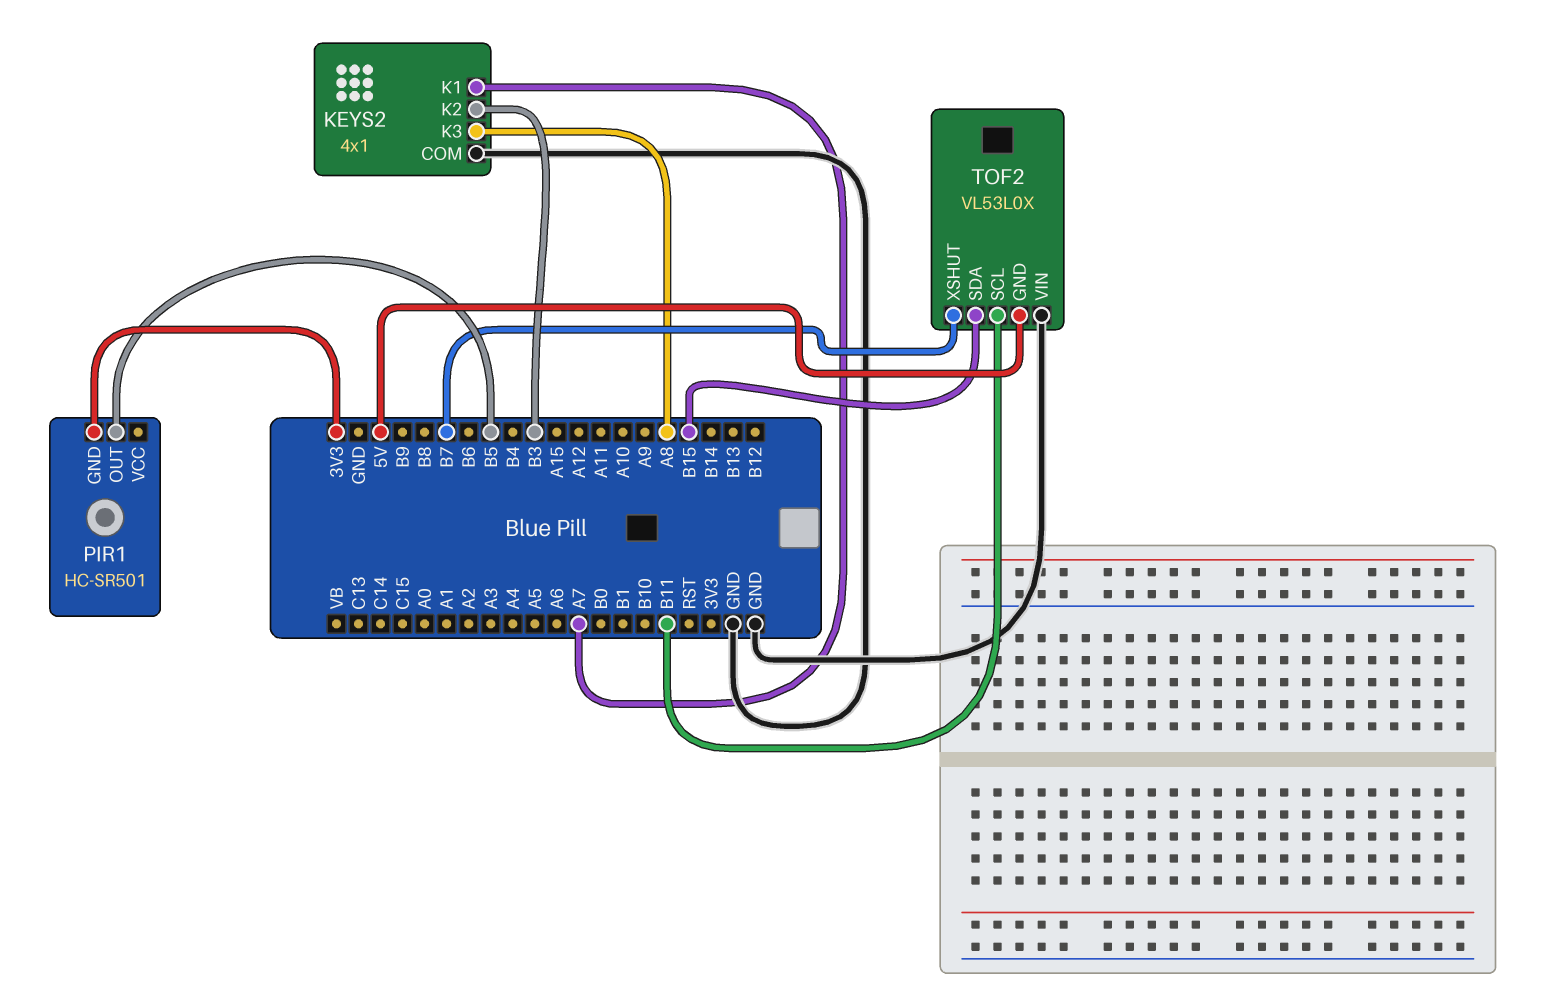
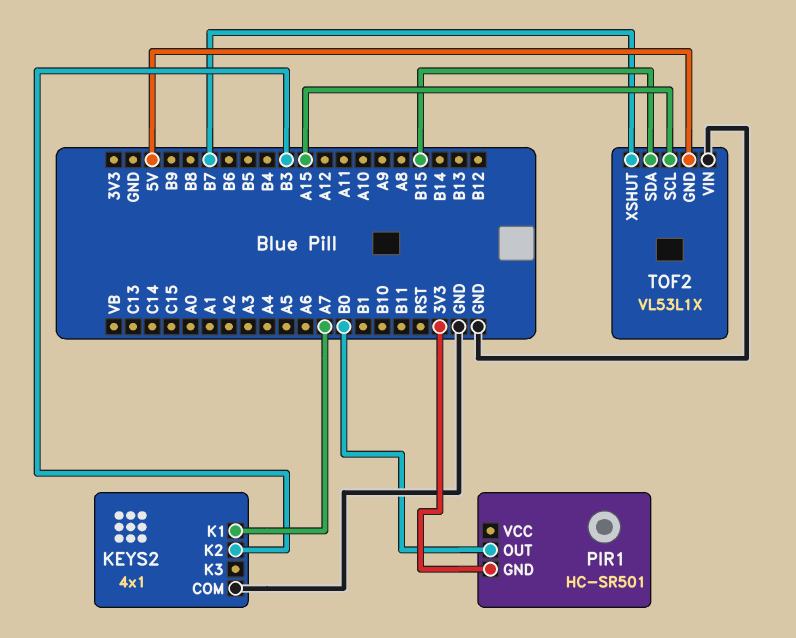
KEYS2 pin K3: A8 -> none
PIR1 pin OUT: B5 -> B0
TOF2: VL53L0X -> VL53L1X
TOF2 pin SCL: B11 -> A15

